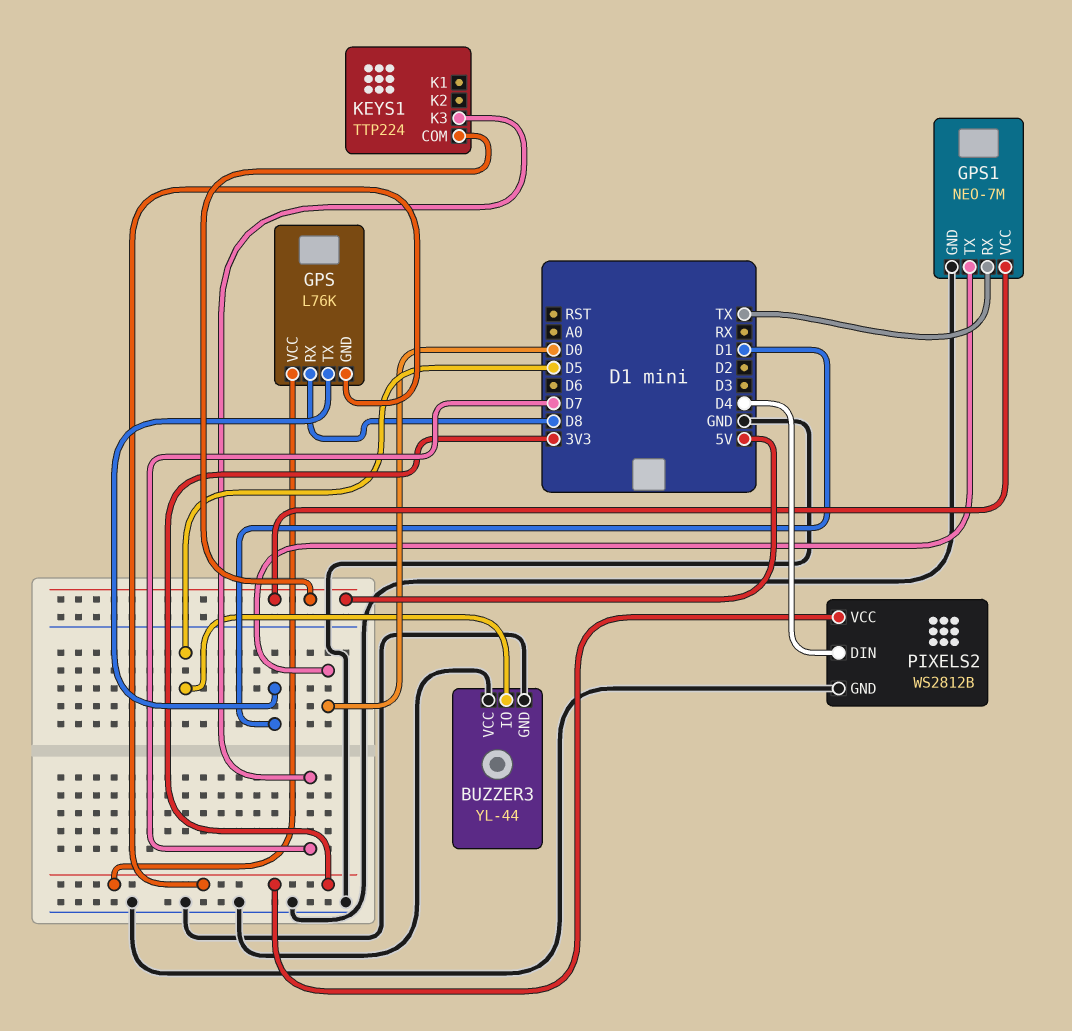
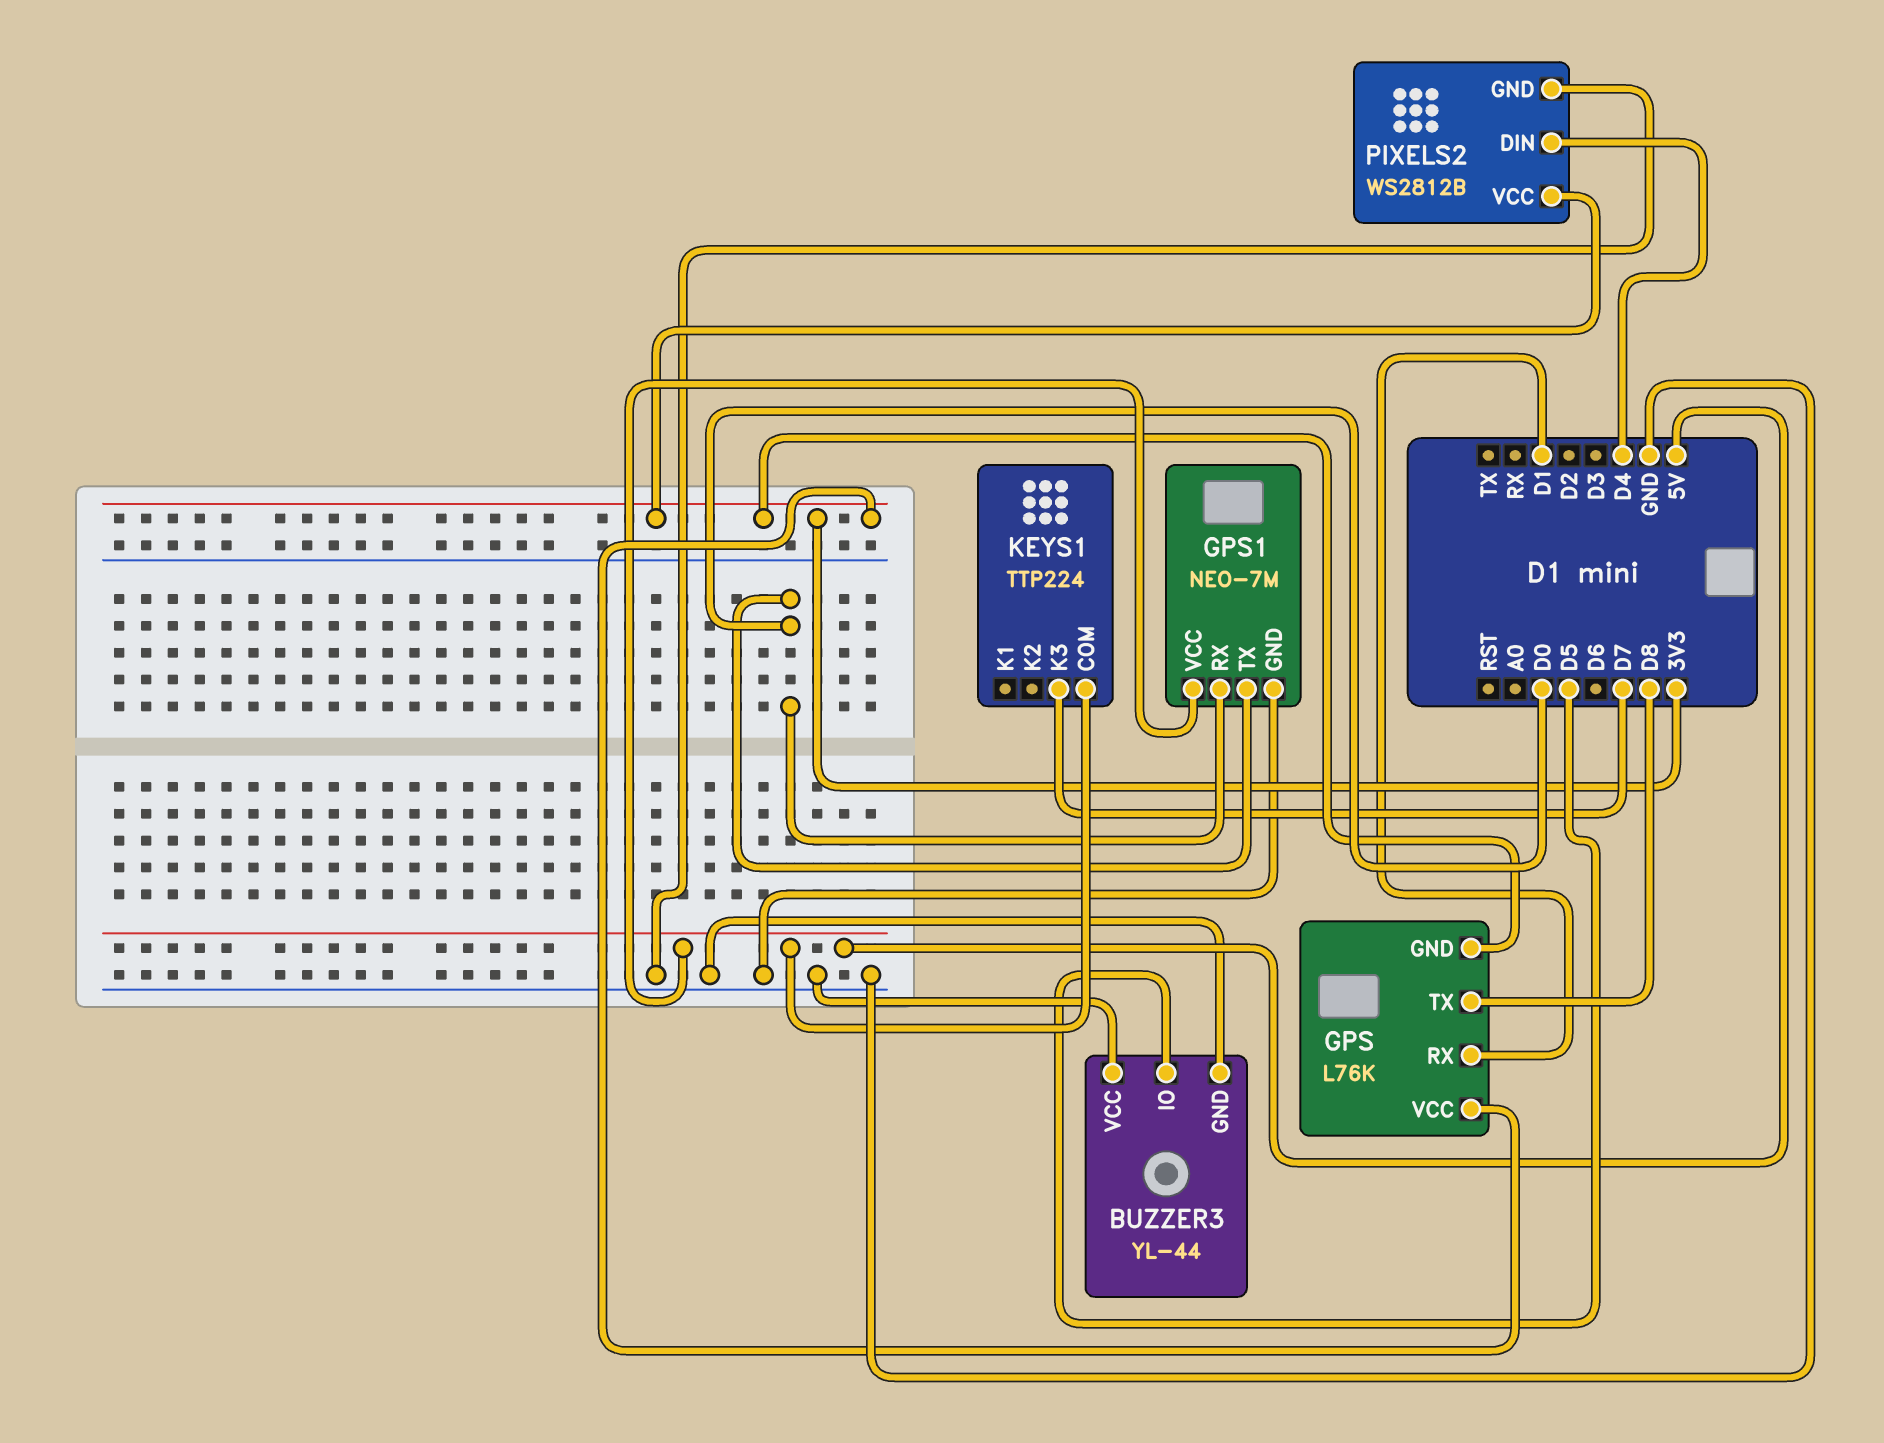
GPS pin RX: D8 -> D1
GPS pin TX: D1 -> D8
GPS1 pin RX: TX -> D0

